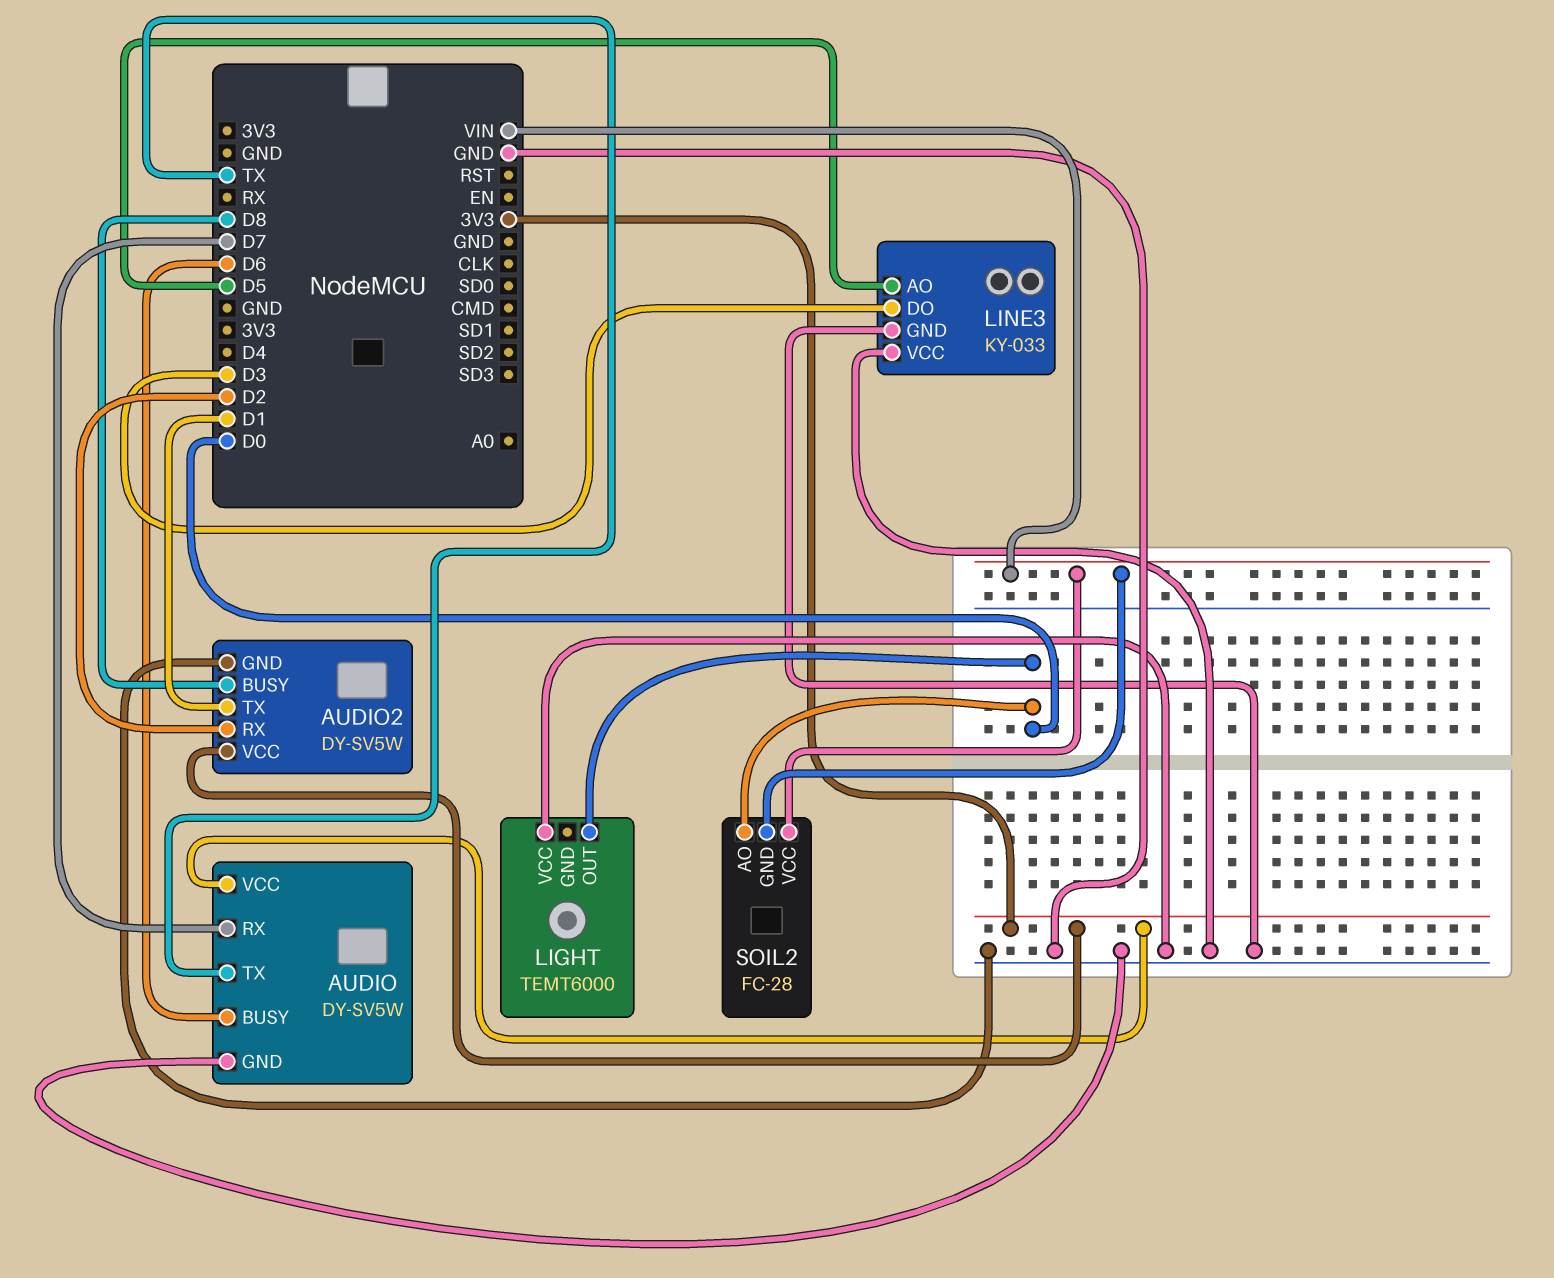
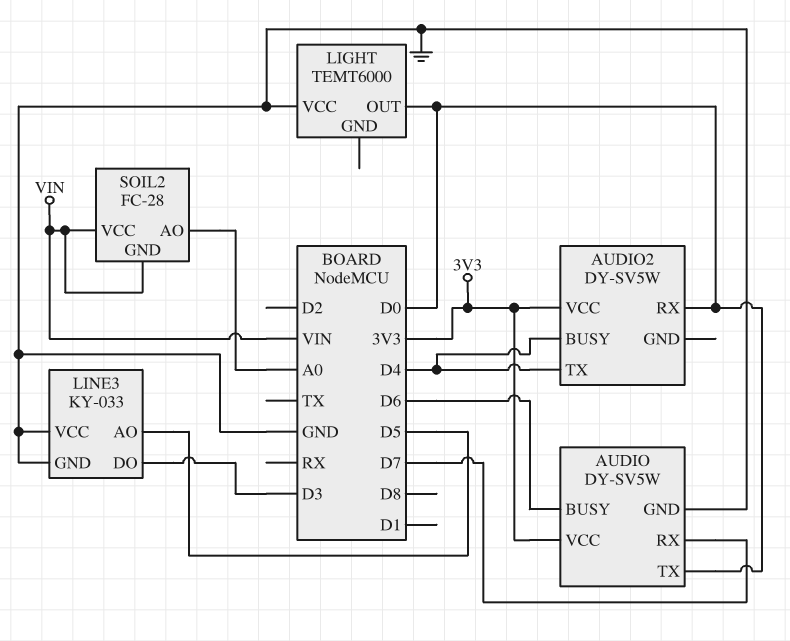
AUDIO pin TX: TX -> D0
AUDIO2 pin BUSY: D8 -> D4
AUDIO2 pin GND: GND -> none
AUDIO2 pin RX: D2 -> D0
AUDIO2 pin TX: D1 -> D4
SOIL2 pin AO: D0 -> A0

